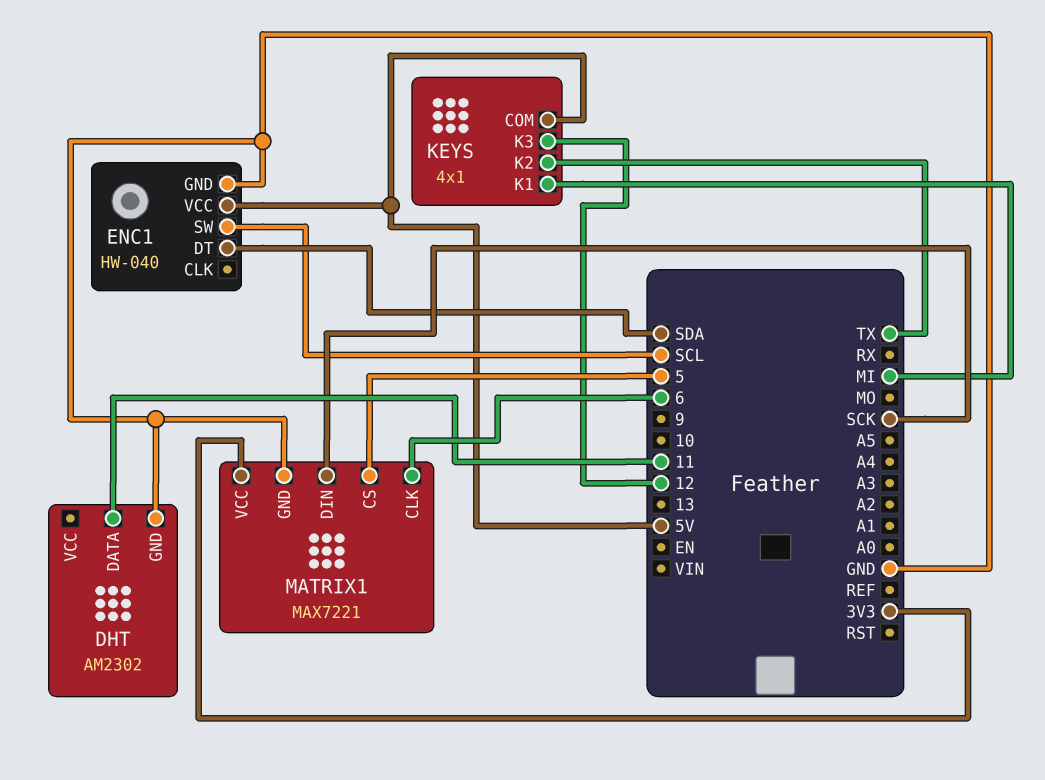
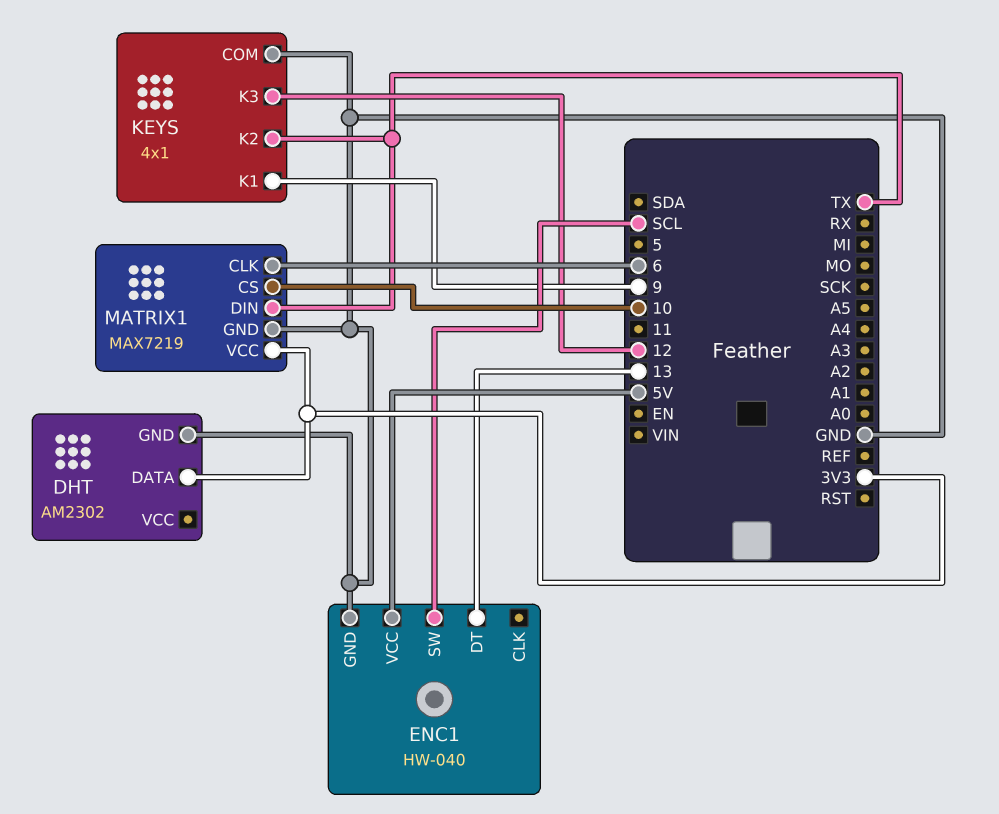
DHT pin DATA: 11 -> 3V3
ENC1 pin DT: SDA -> 13
KEYS pin COM: 5V -> GND
KEYS pin K1: MI -> 9
MATRIX1: MAX7221 -> MAX7219
MATRIX1 pin CS: 5 -> 10
MATRIX1 pin DIN: SCK -> TX

